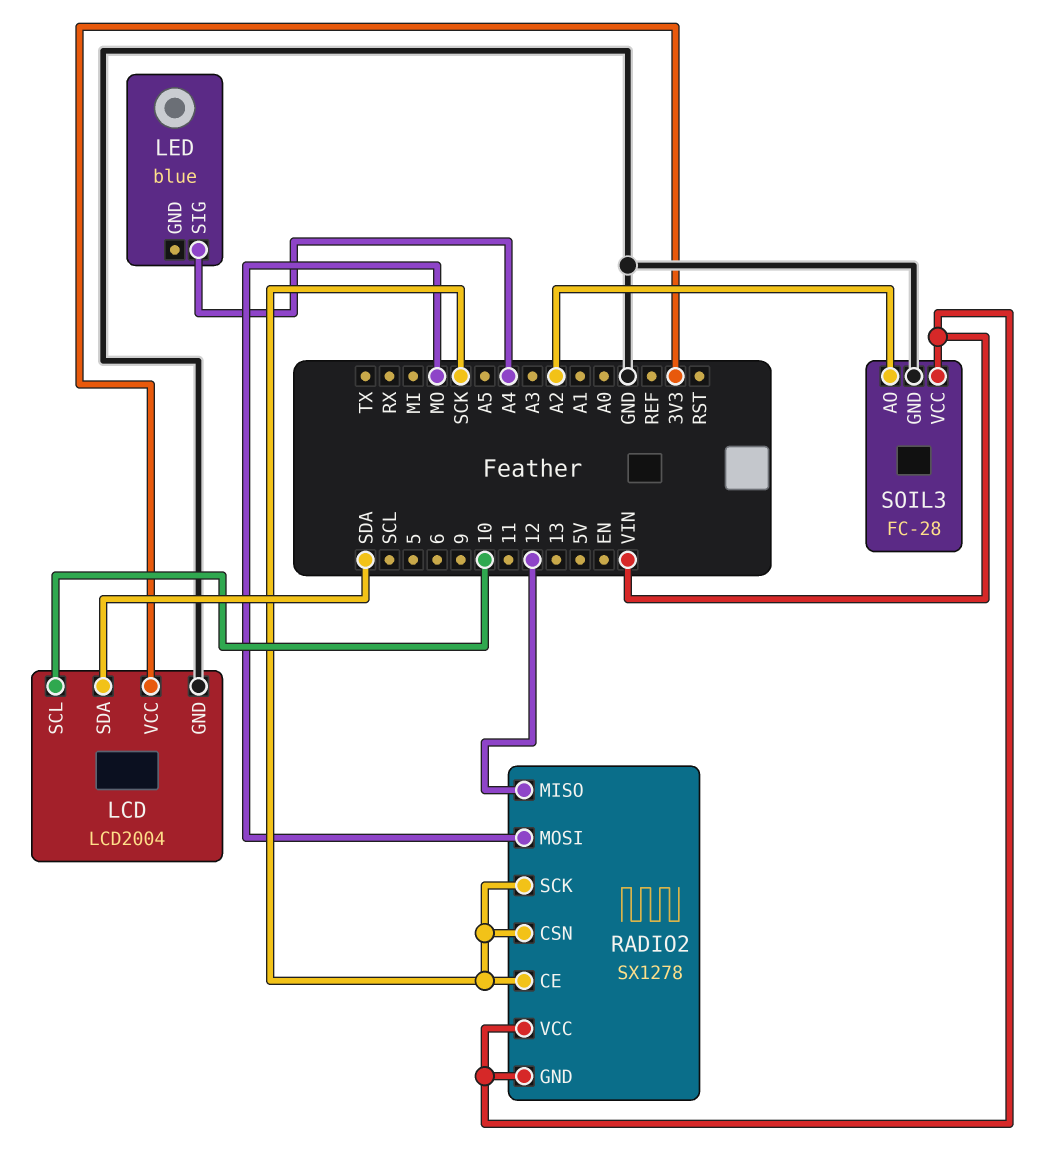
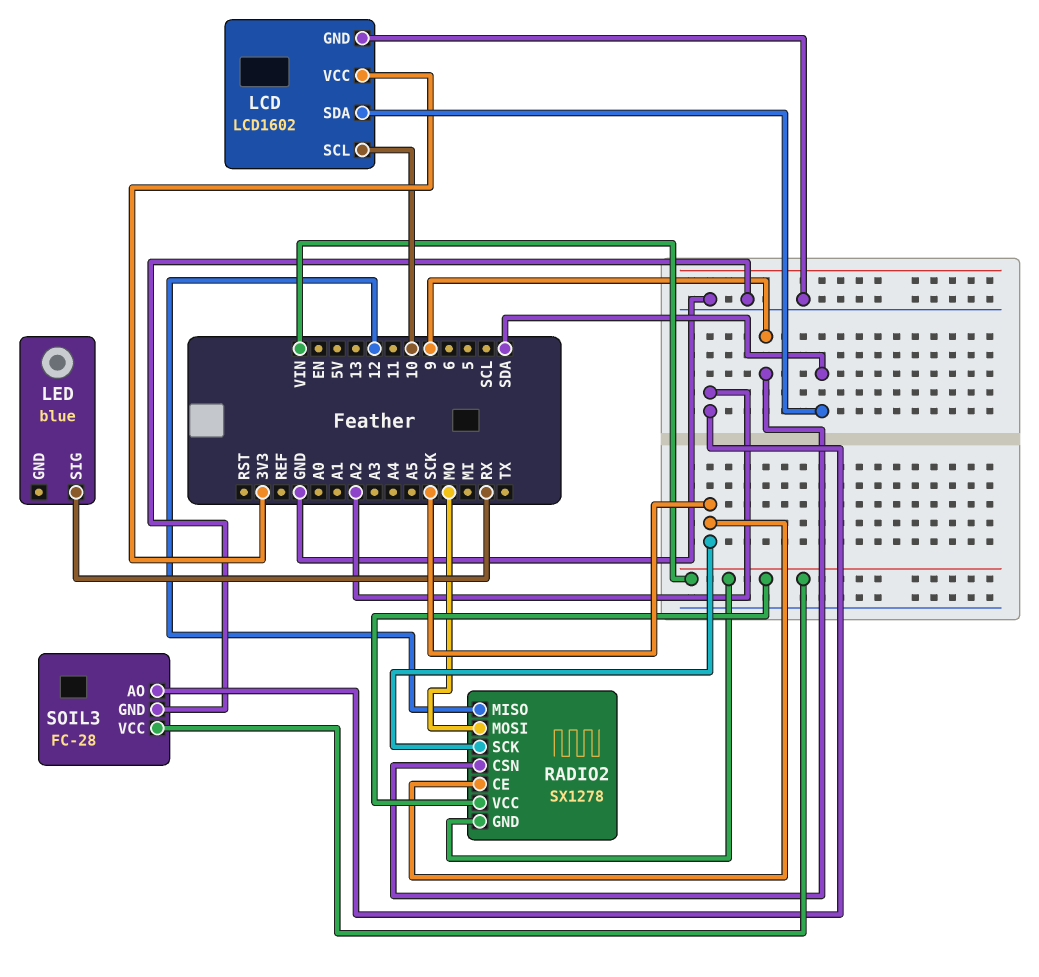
LCD: LCD2004 -> LCD1602
LED pin SIG: A4 -> RX
RADIO2 pin CSN: SCK -> 9

